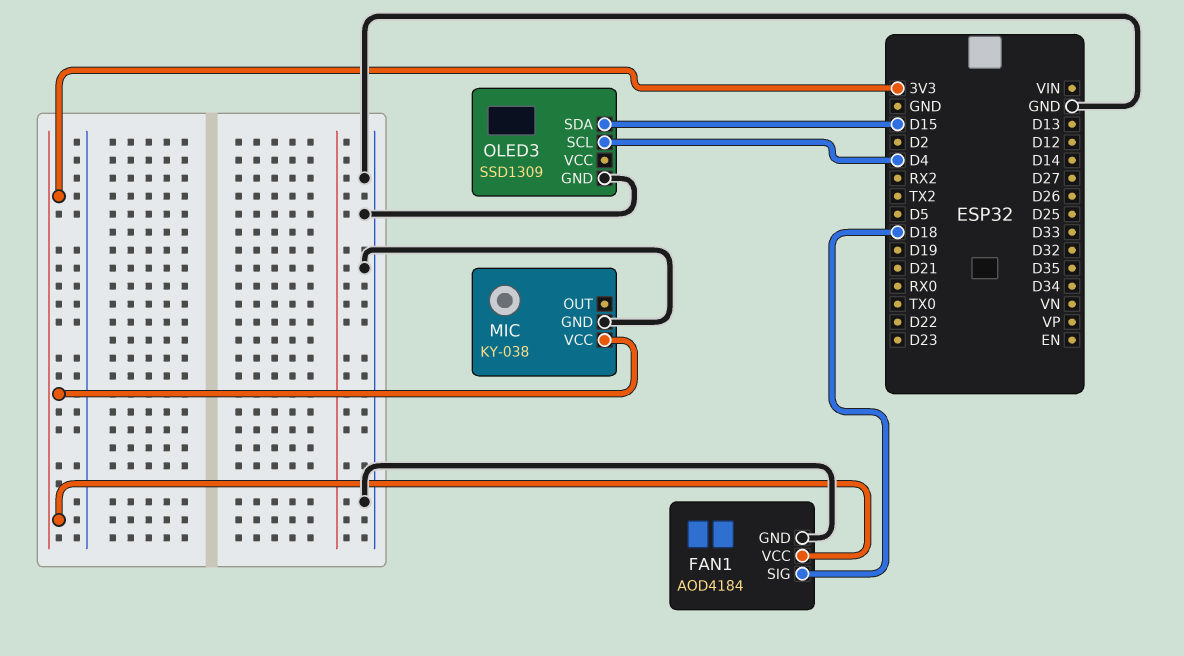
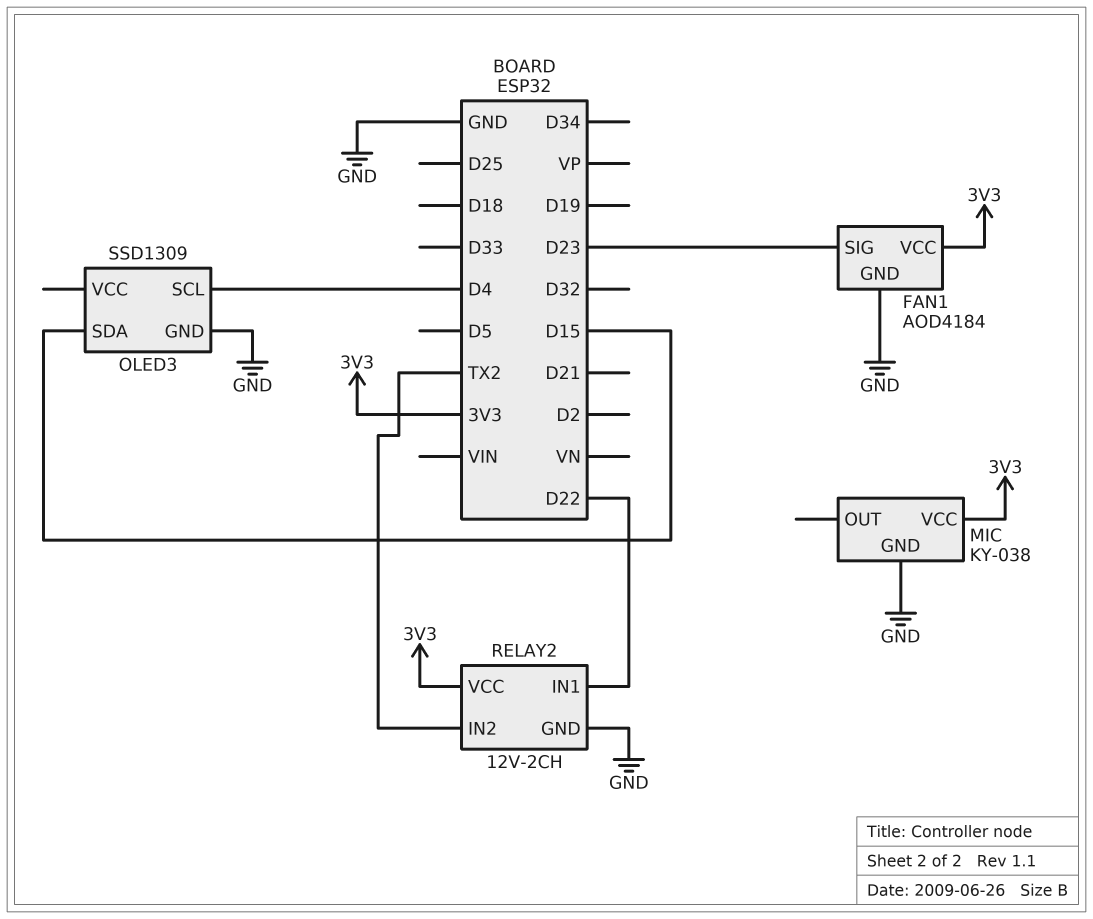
FAN1 pin SIG: D18 -> D23
RELAY2: none -> 12V-2CH
RELAY2 pin GND: none -> GND
RELAY2 pin IN1: none -> D22
RELAY2 pin IN2: none -> TX2
RELAY2 pin VCC: none -> 3V3

